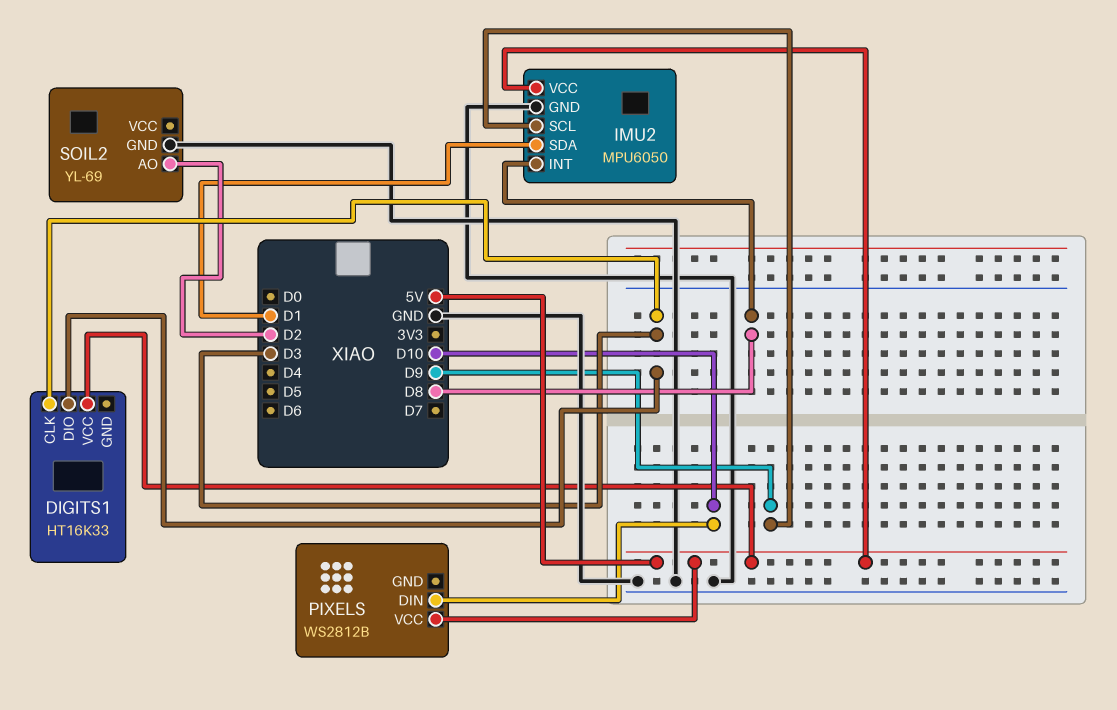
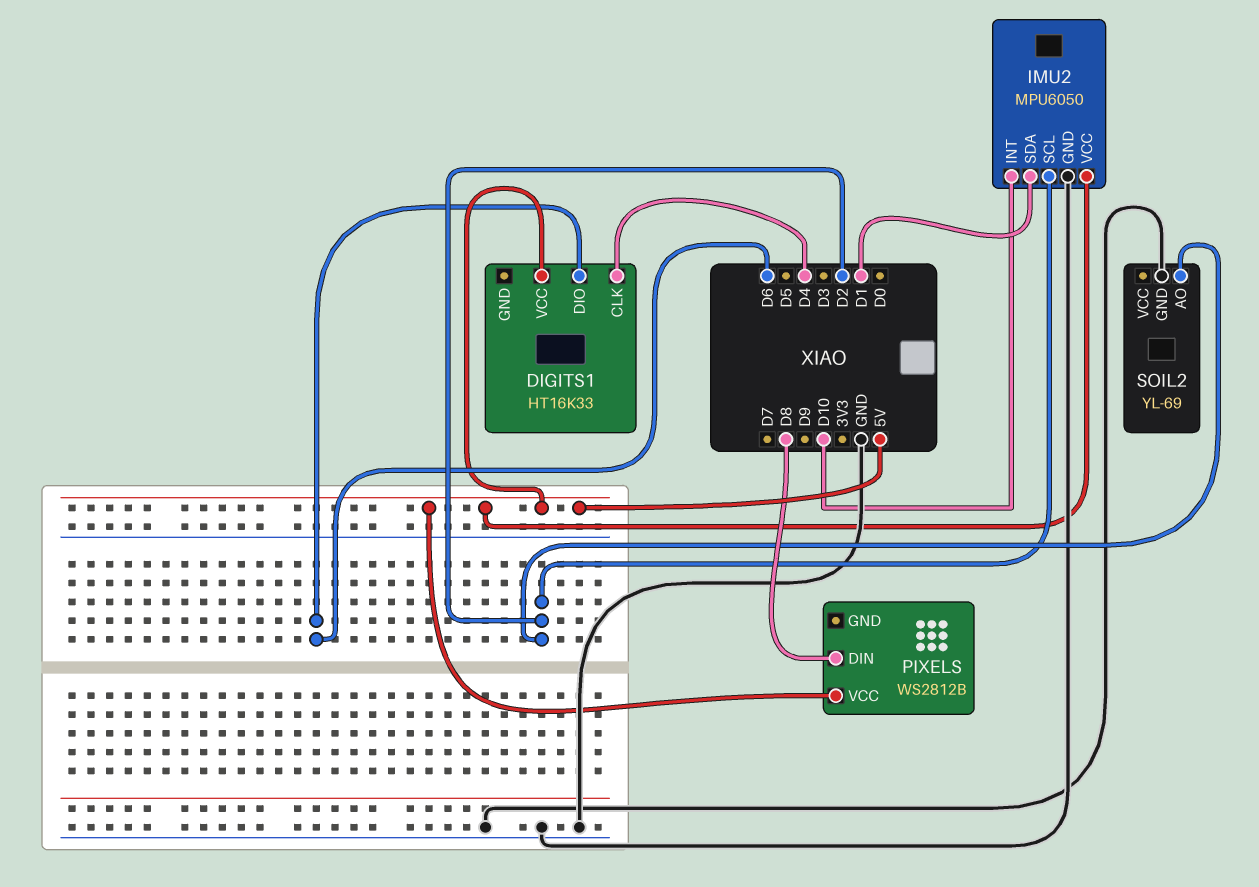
DIGITS1 pin CLK: D3 -> D4
DIGITS1 pin DIO: D3 -> D6
IMU2 pin INT: D8 -> D10
IMU2 pin SCL: D9 -> D2
PIXELS pin DIN: D10 -> D8

